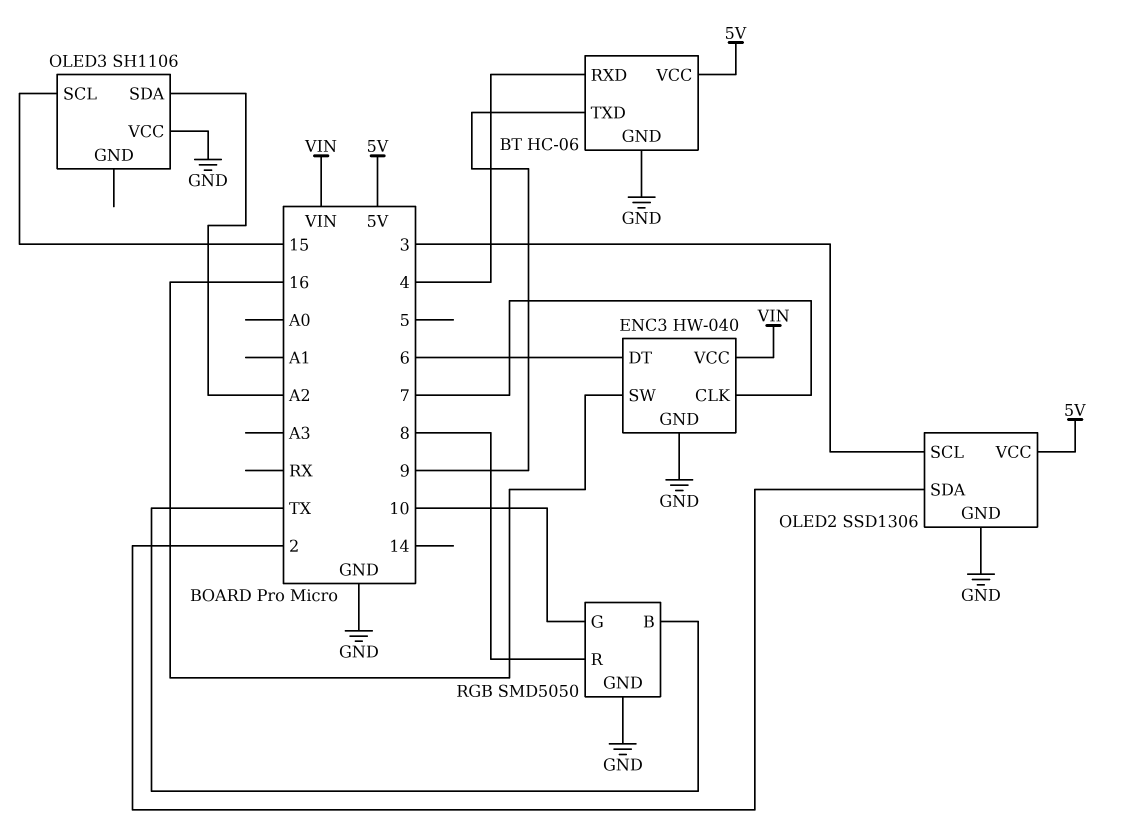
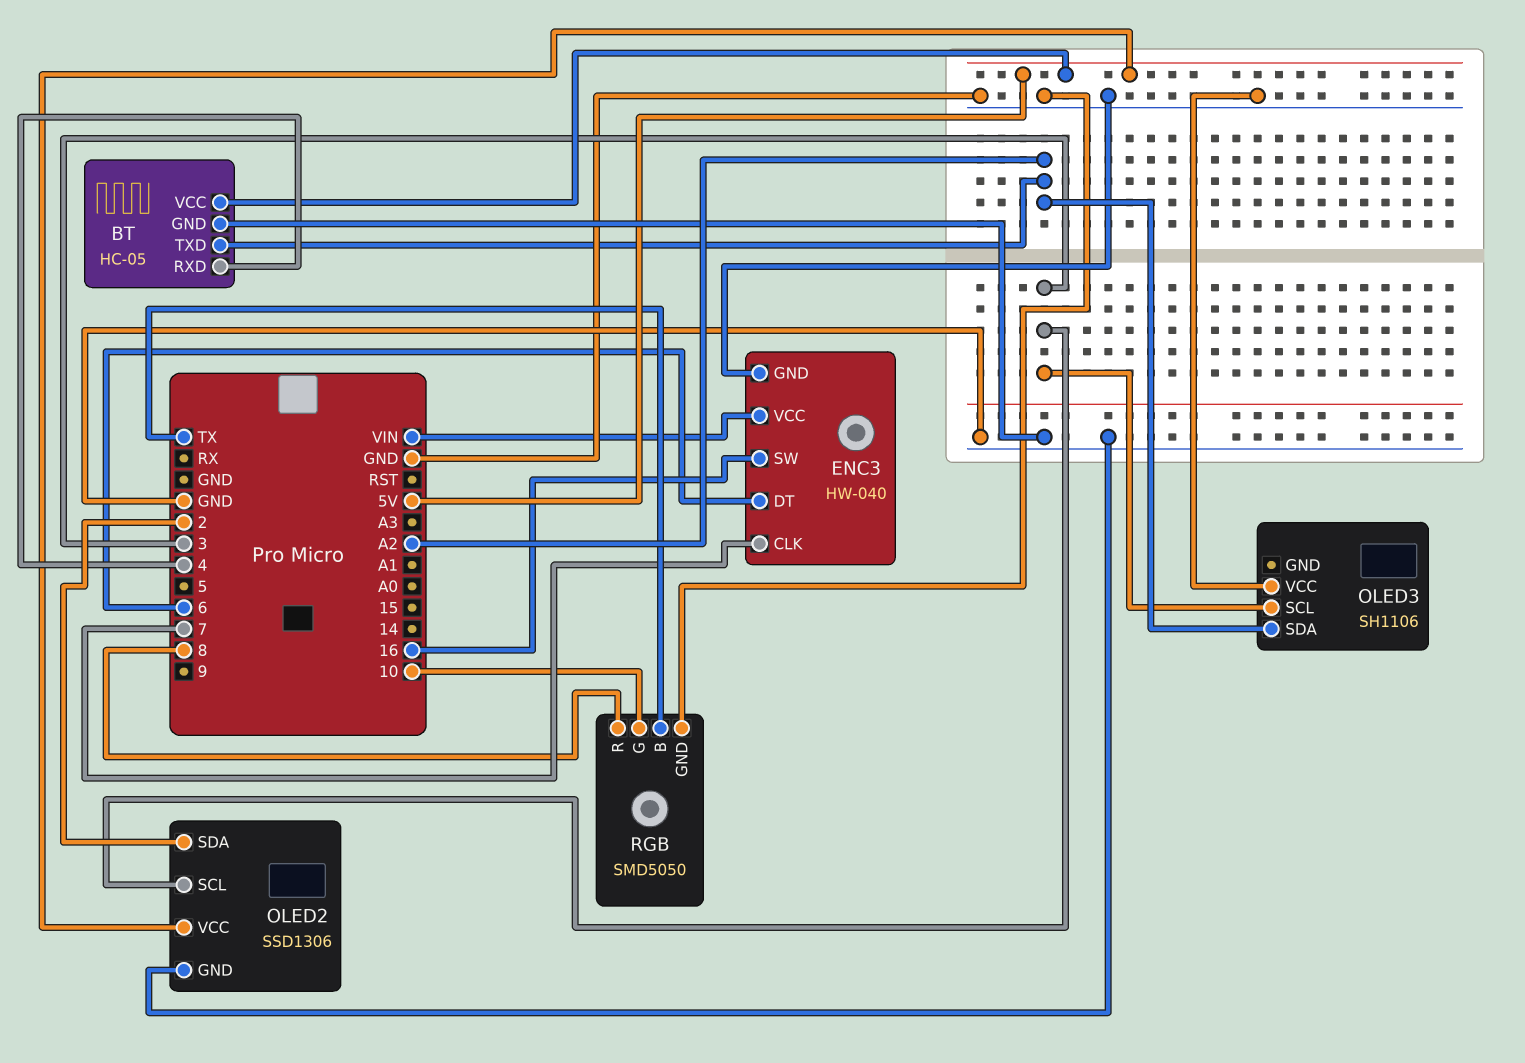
BT: HC-06 -> HC-05
BT pin TXD: 9 -> A2
OLED3 pin SCL: 15 -> 3

